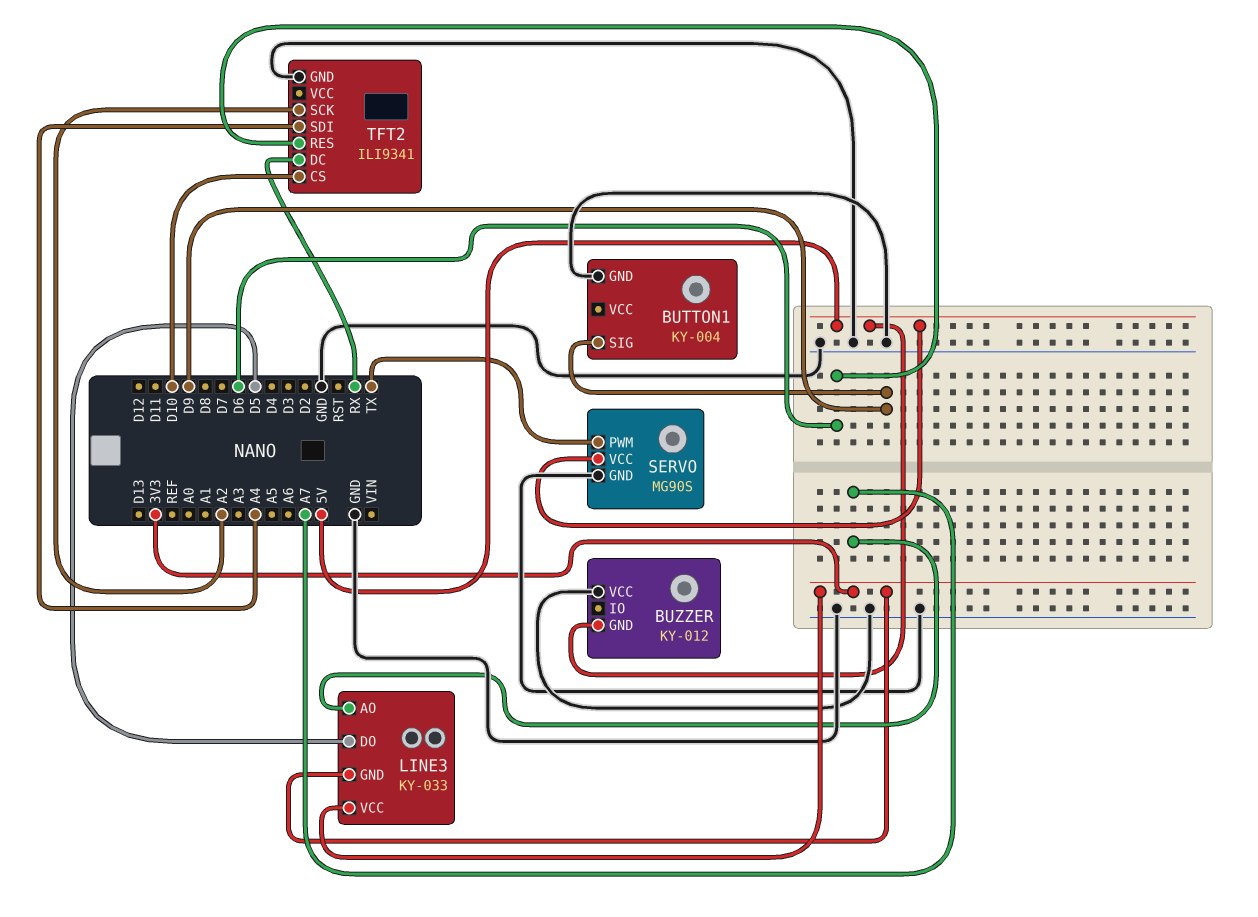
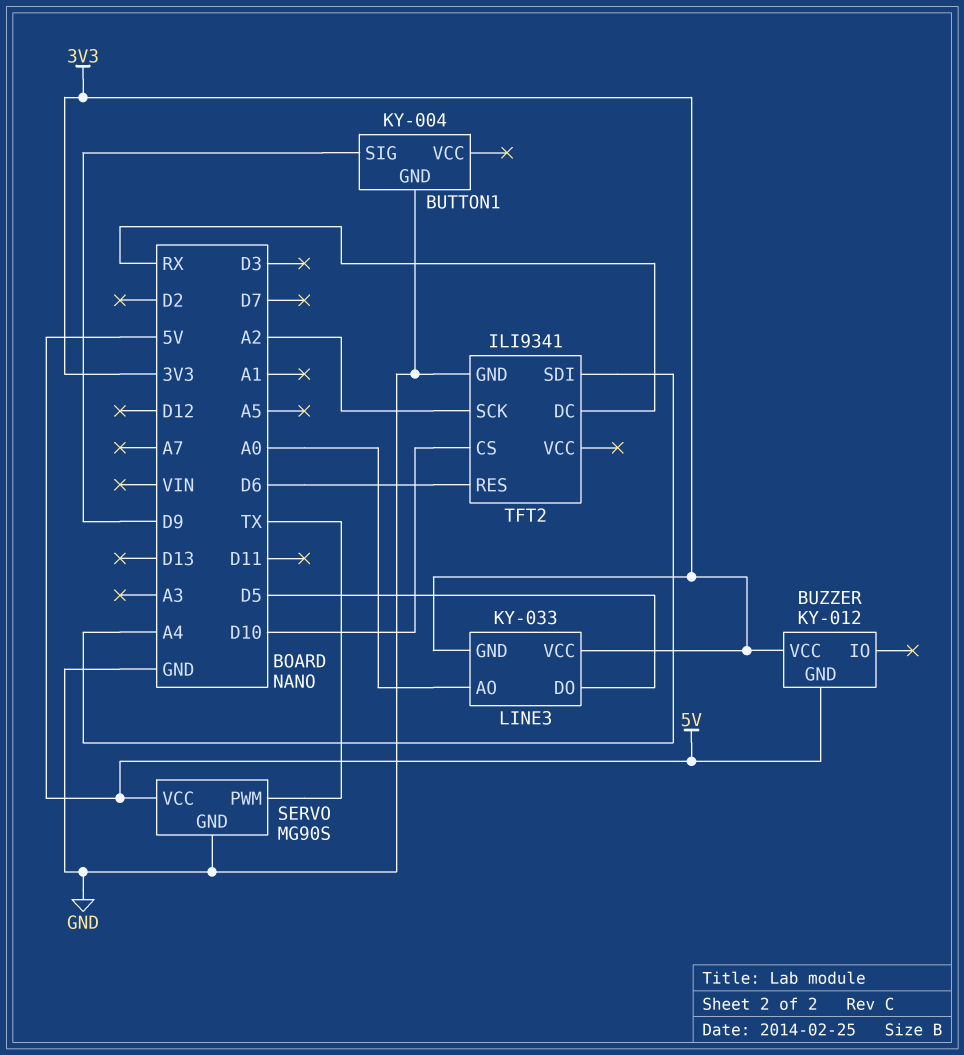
BUZZER pin VCC: GND -> 3V3
LINE3 pin AO: A7 -> A0

